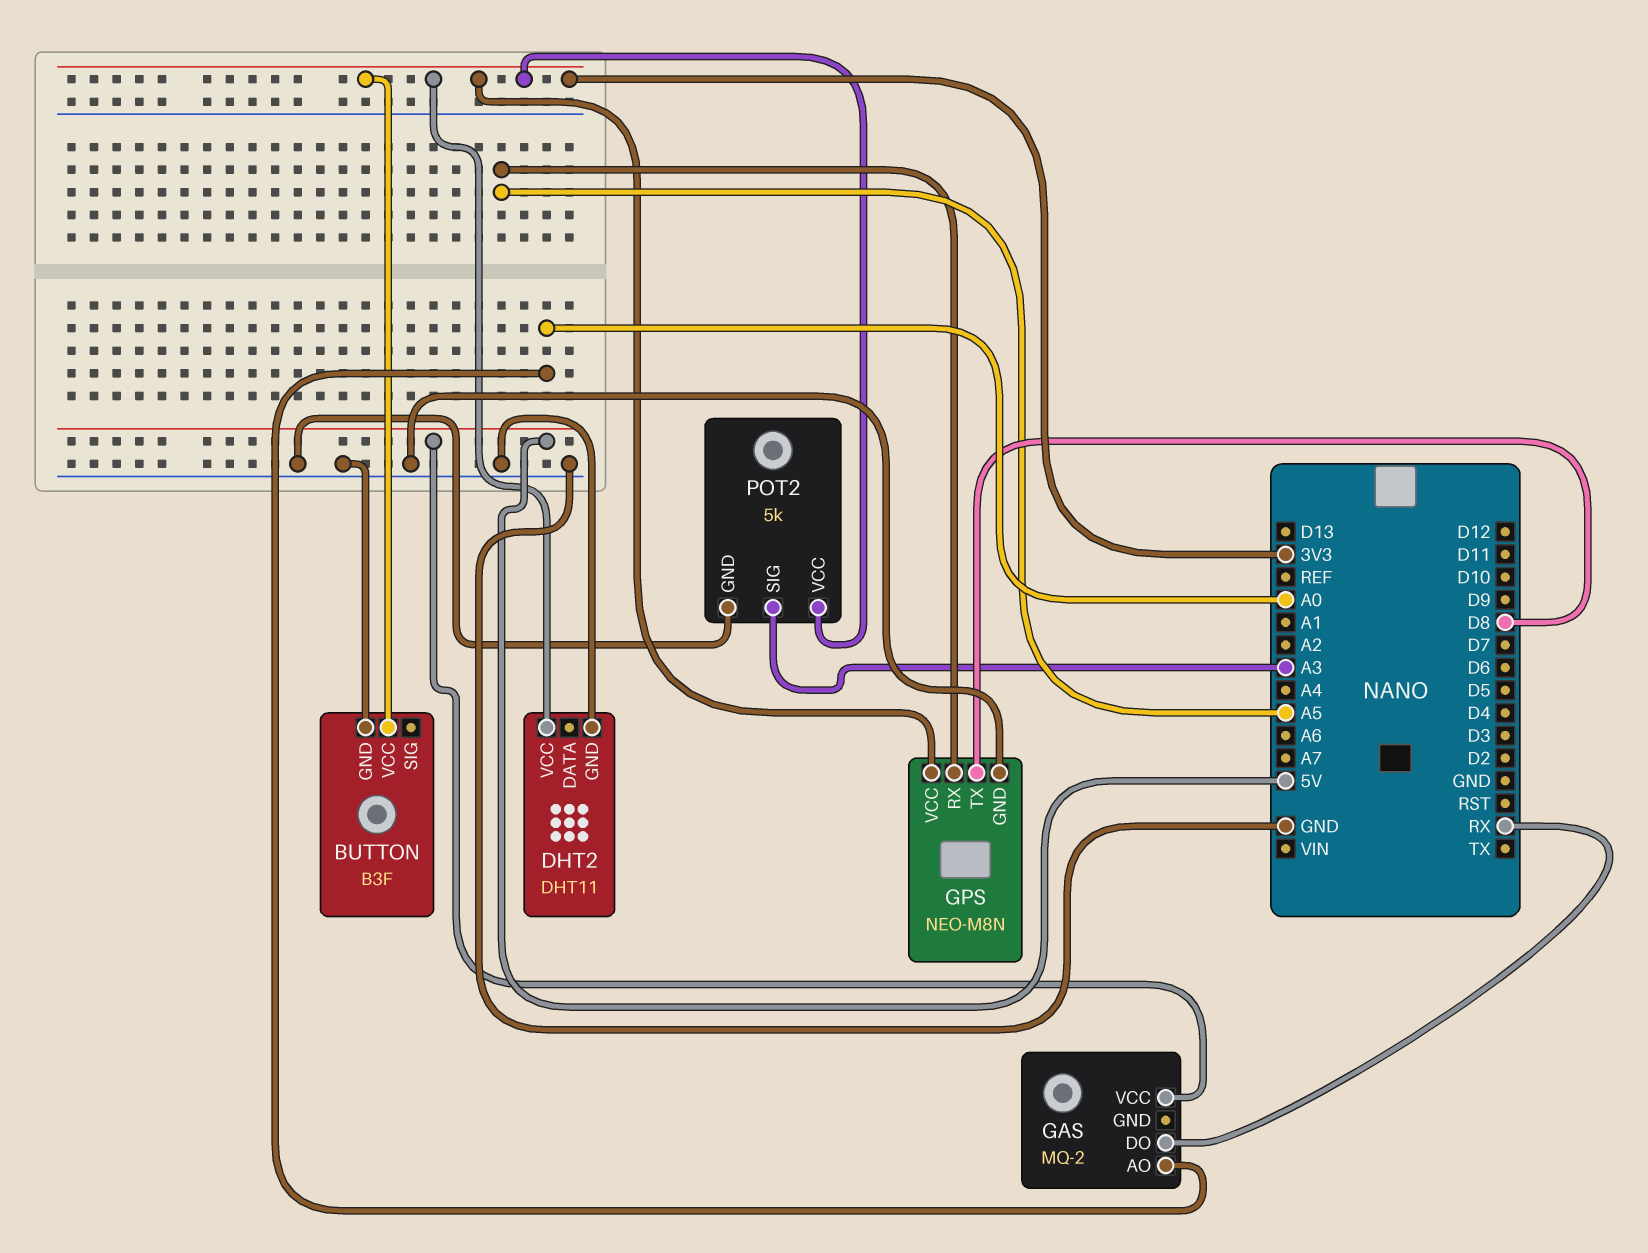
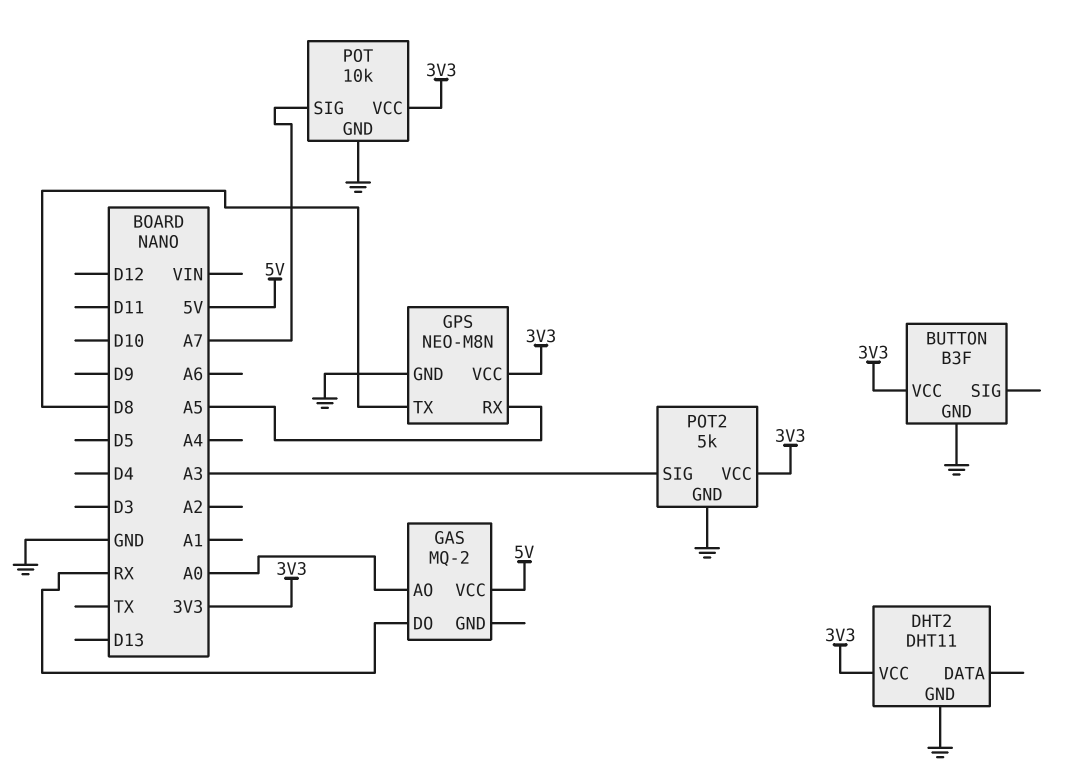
POT: none -> 10k
POT pin GND: none -> GND
POT pin SIG: none -> A7
POT pin VCC: none -> 3V3

